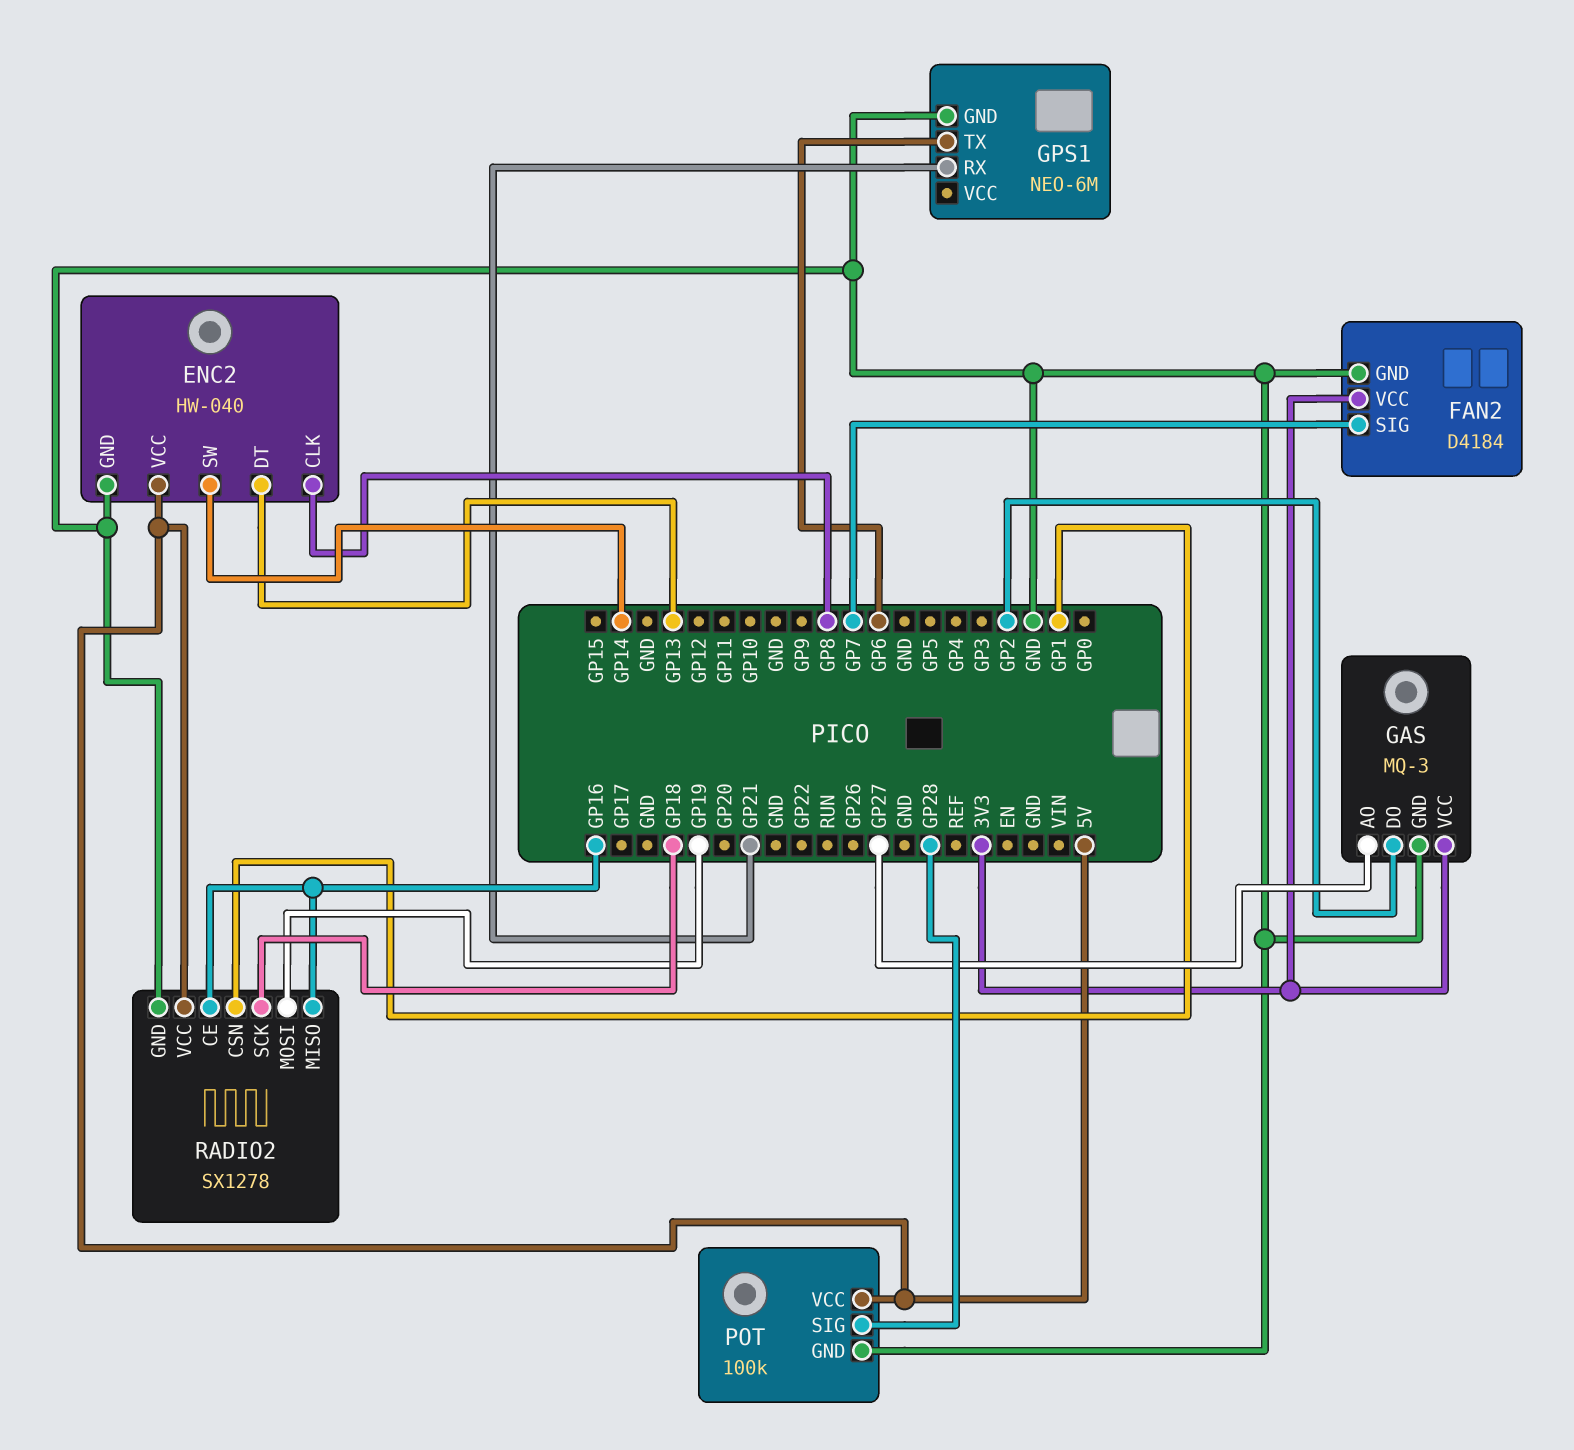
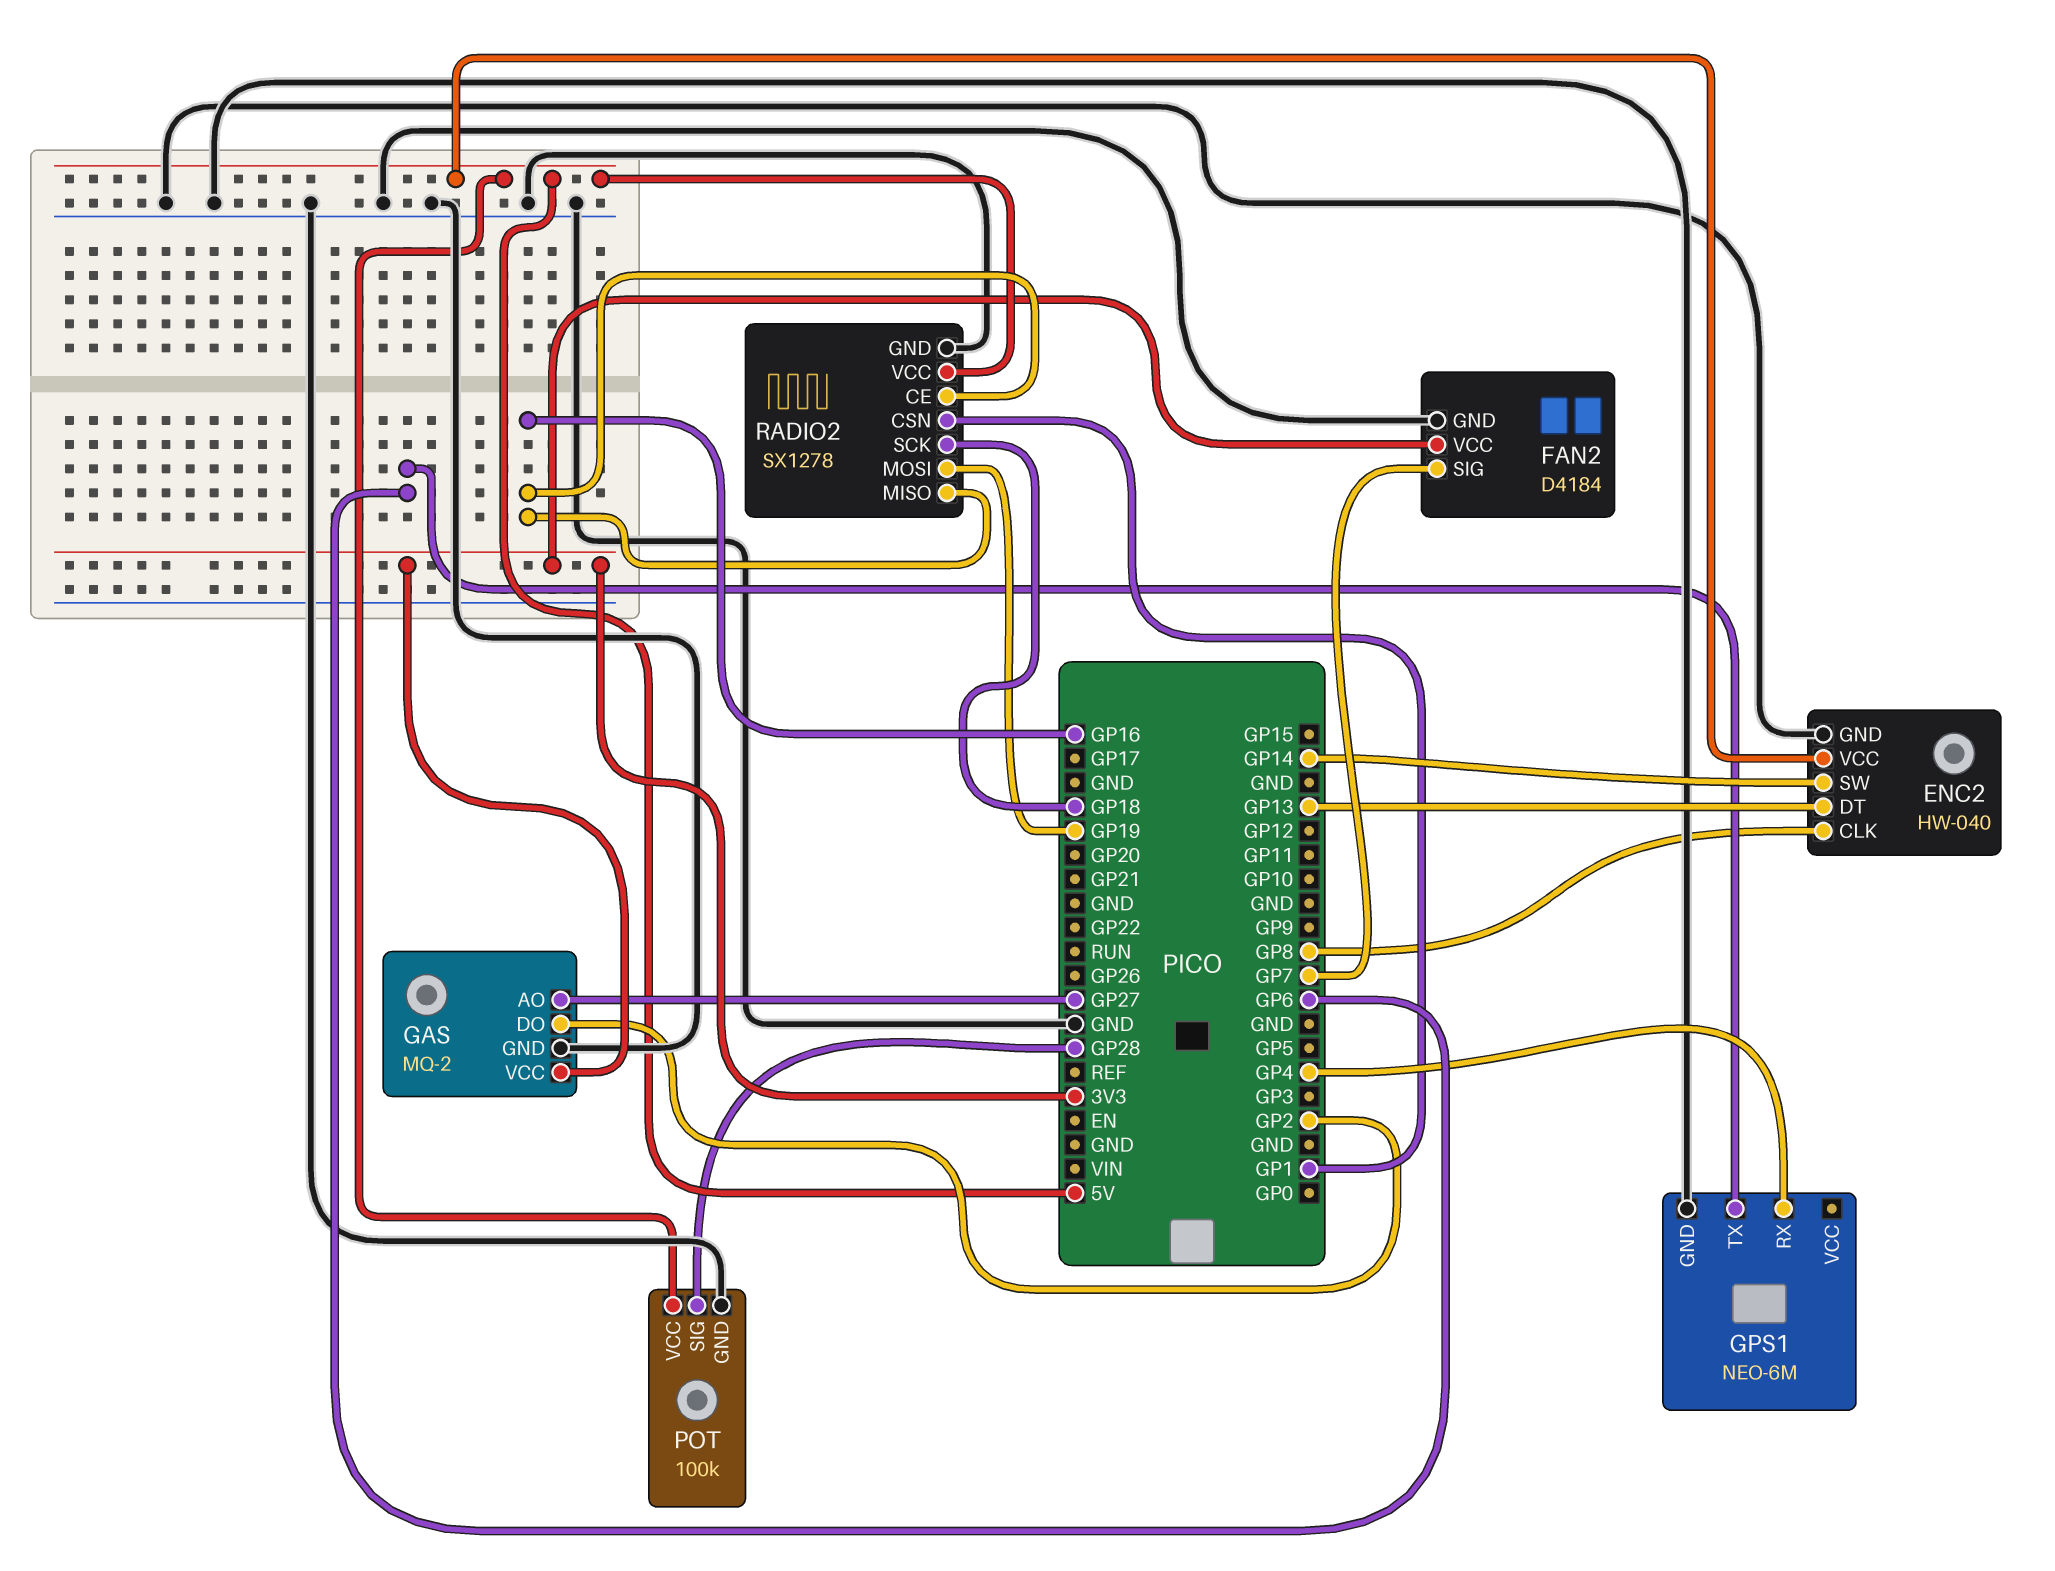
GAS: MQ-3 -> MQ-2
GPS1 pin RX: GP21 -> GP4

